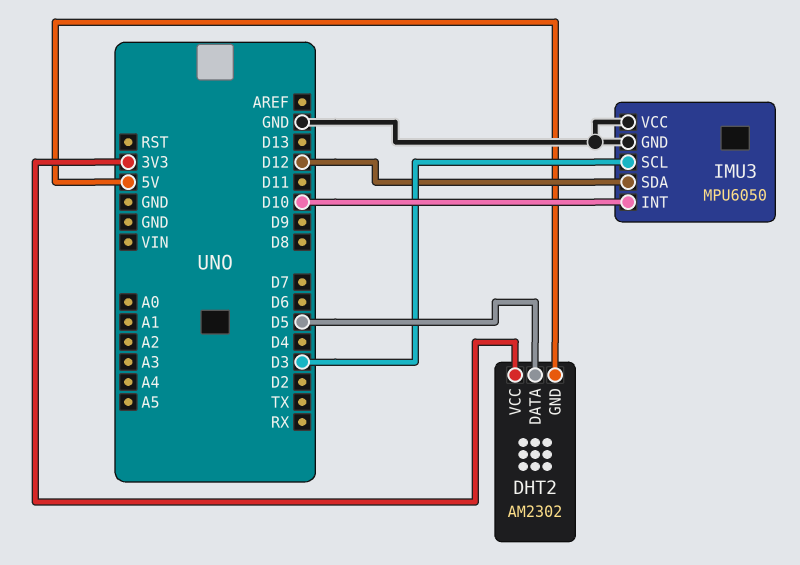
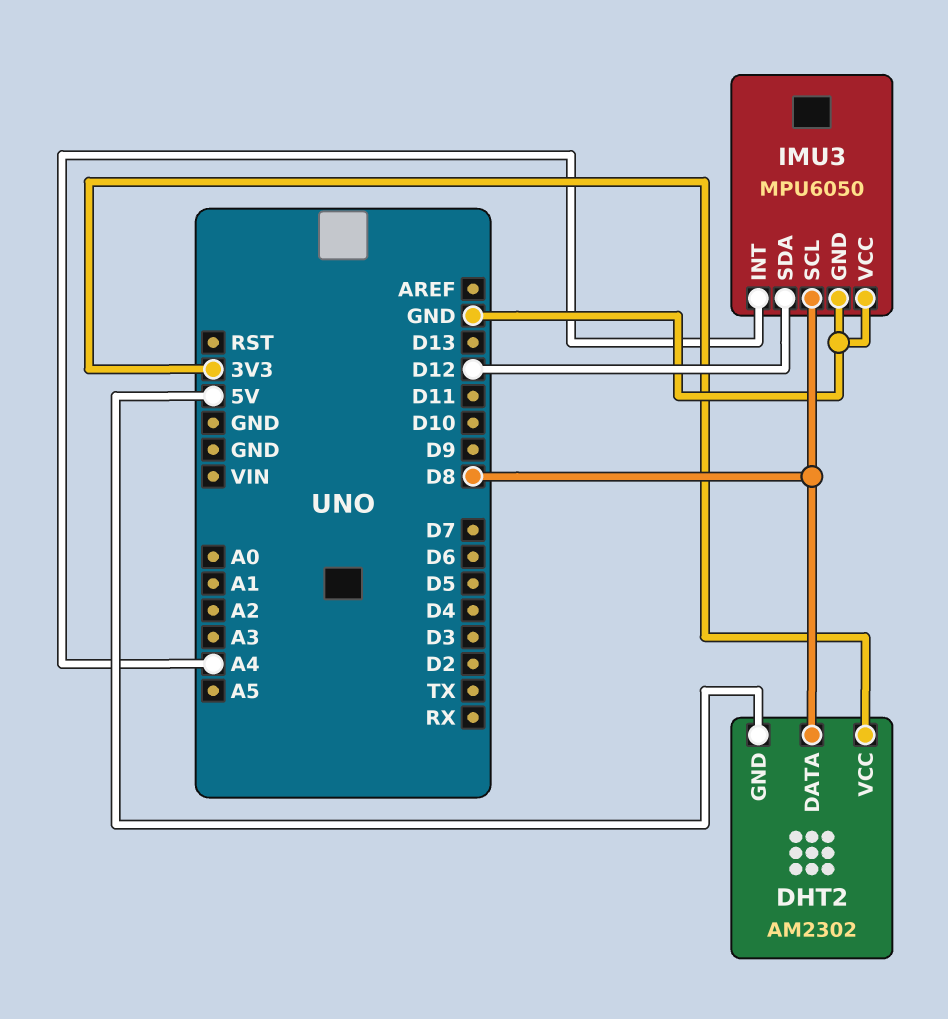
DHT2 pin DATA: D5 -> D8
IMU3 pin INT: D10 -> A4
IMU3 pin SCL: D3 -> D8

